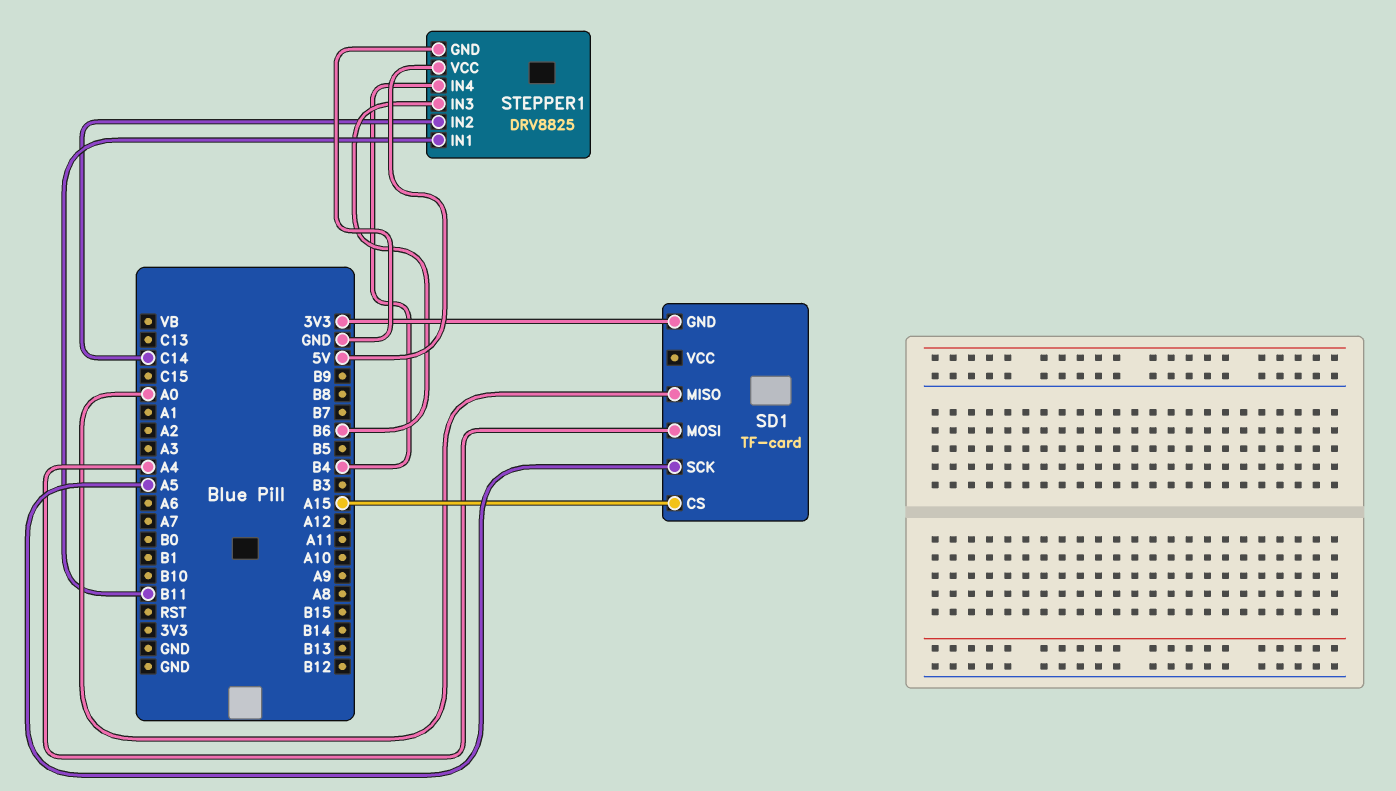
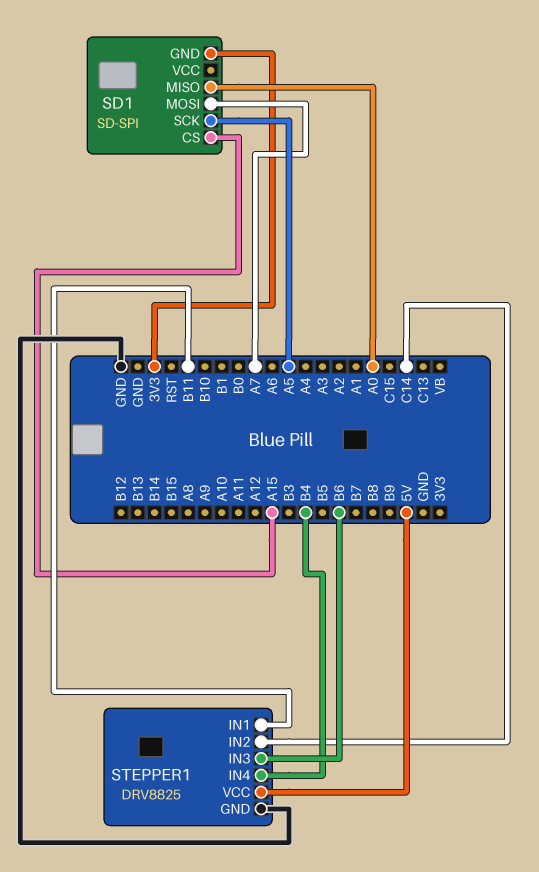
SD1: TF-card -> SD-SPI
SD1 pin MOSI: A4 -> A7

